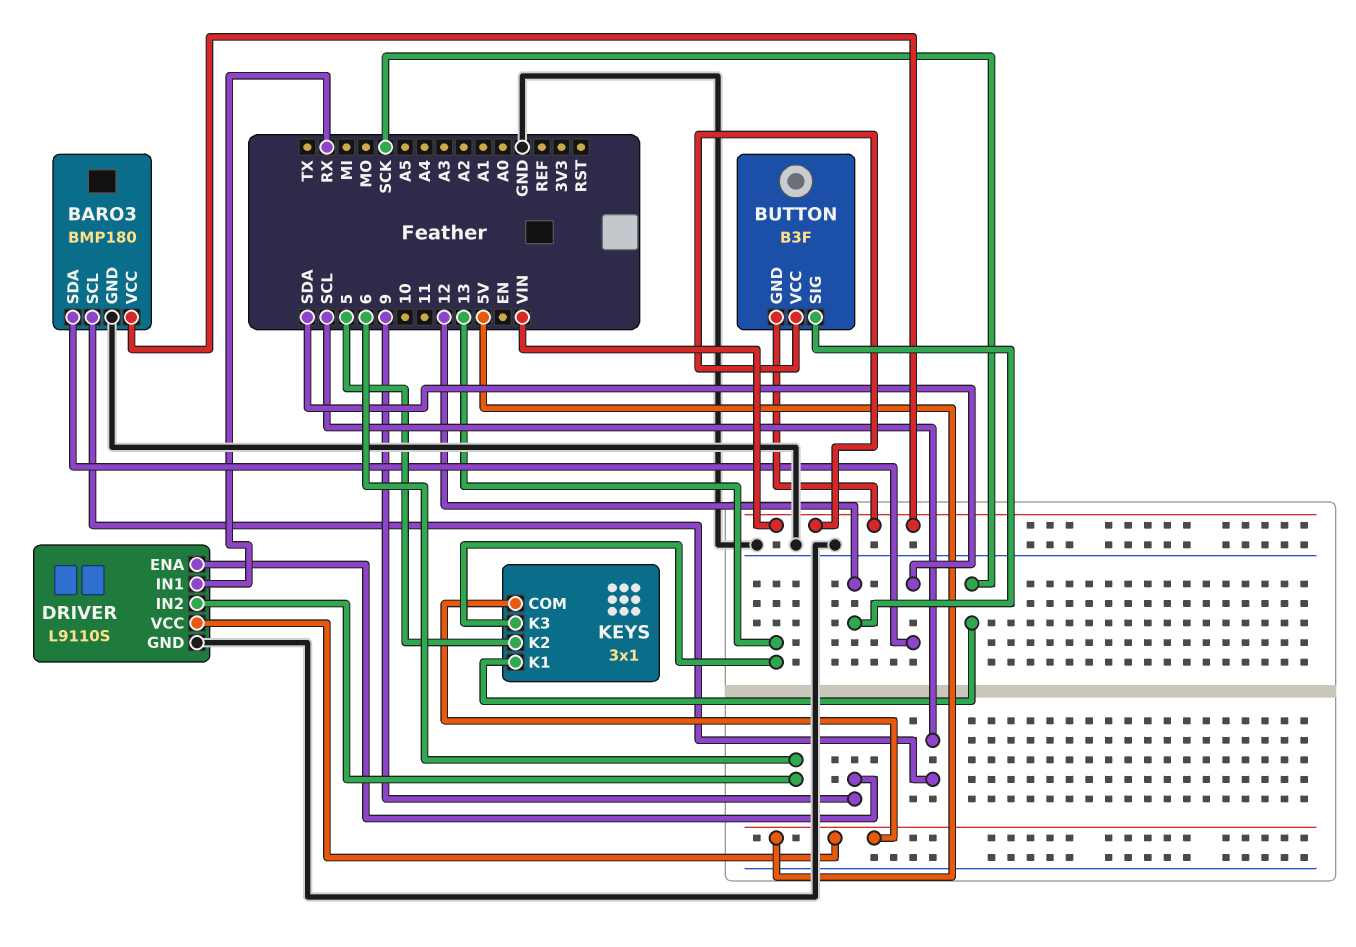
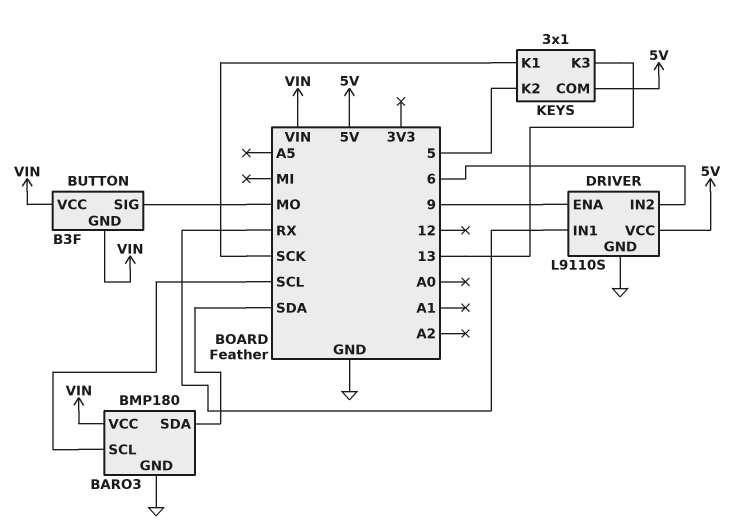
BUTTON pin SIG: 12 -> MO

